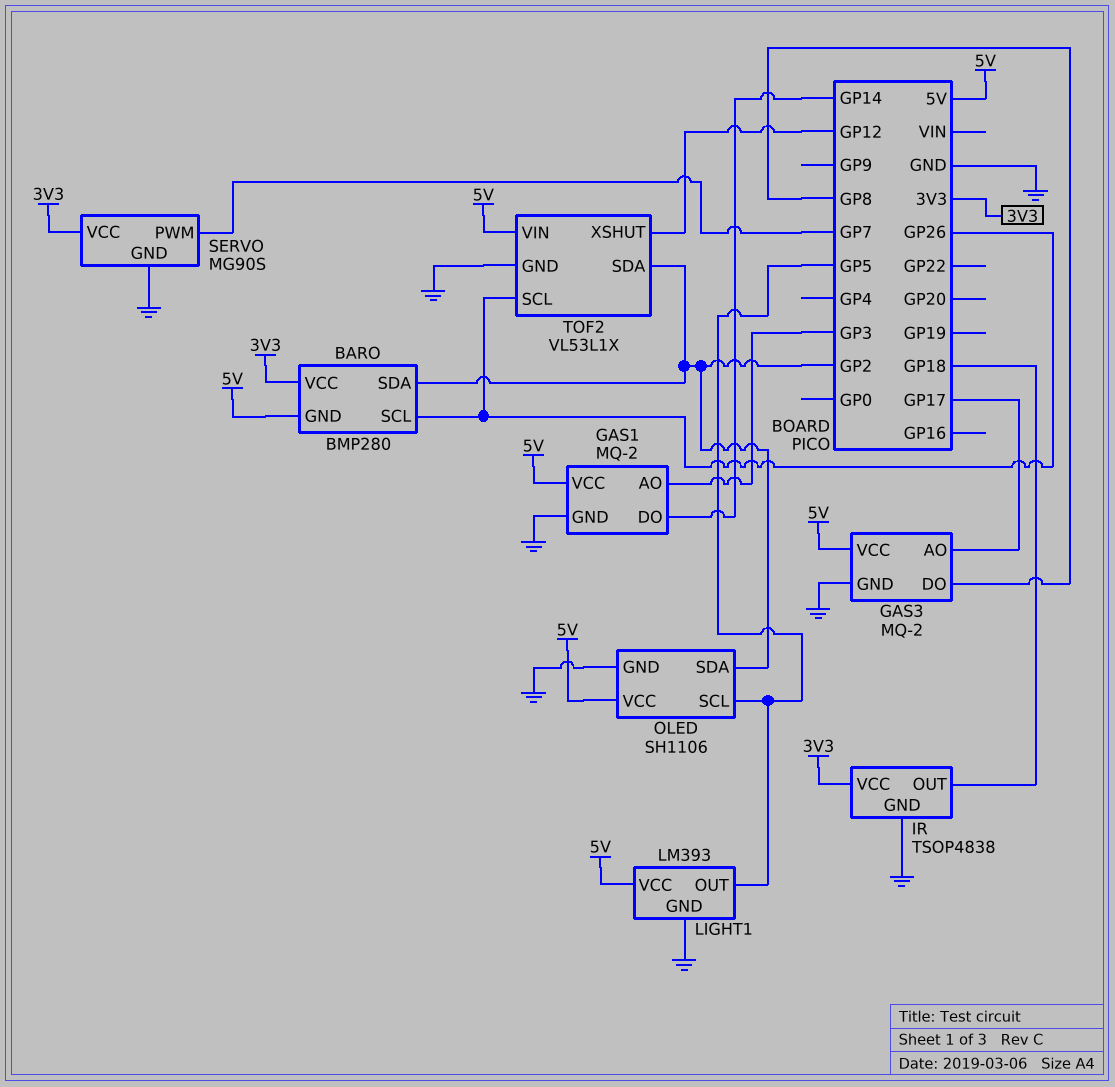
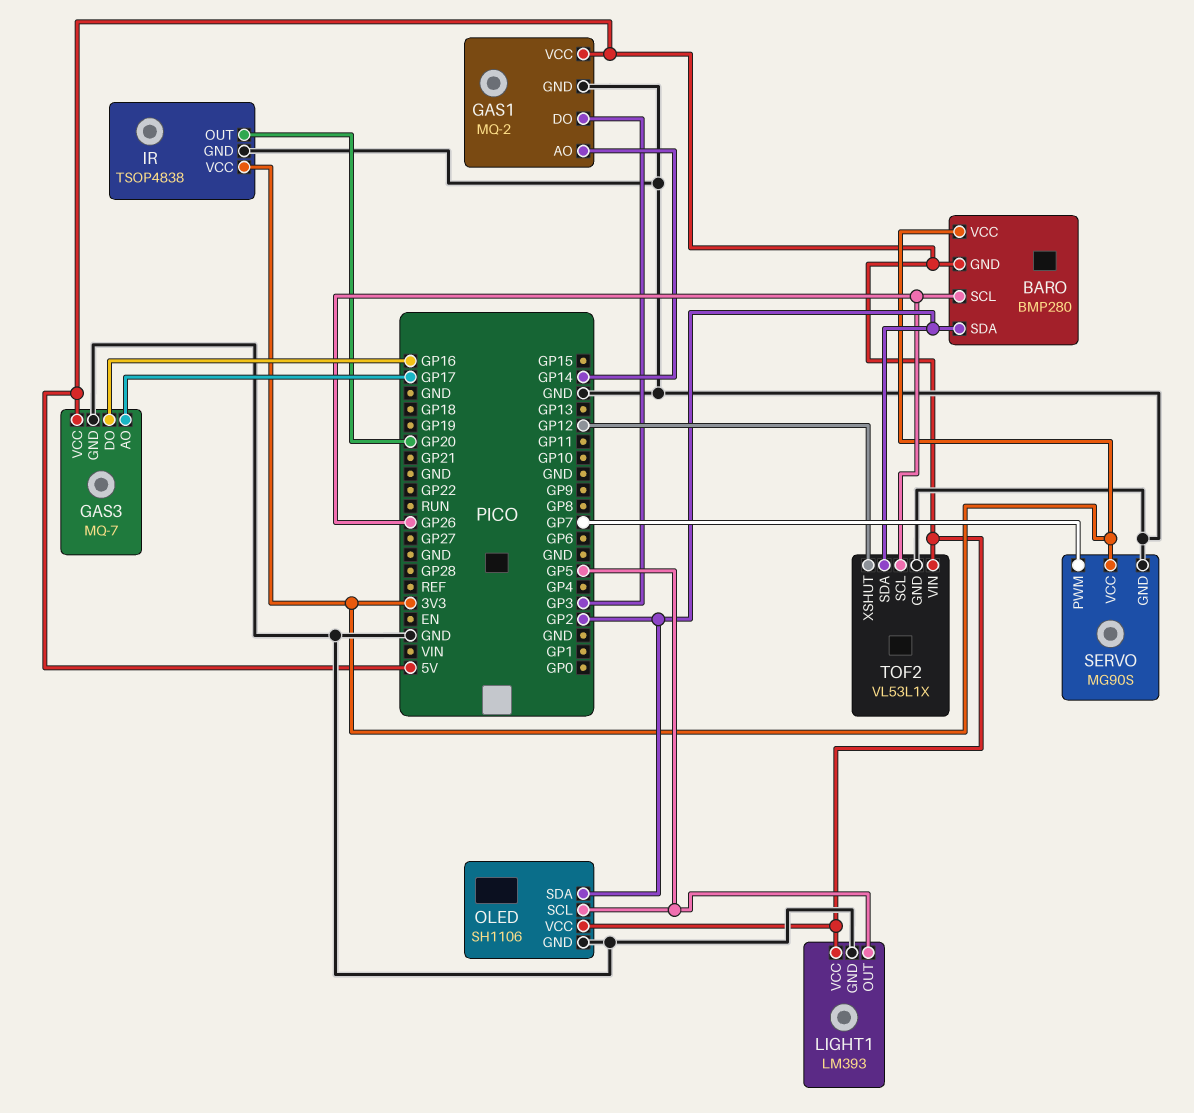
GAS1 pin AO: GP3 -> GP14
GAS1 pin DO: GP14 -> GP3
GAS3: MQ-2 -> MQ-7
GAS3 pin DO: GP8 -> GP16
IR pin OUT: GP18 -> GP20

